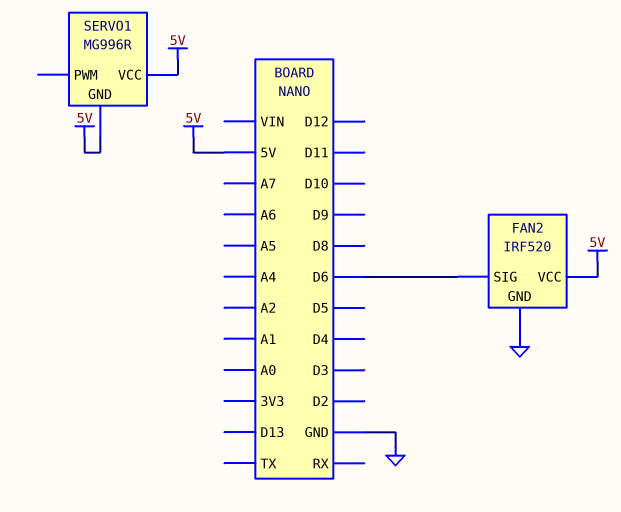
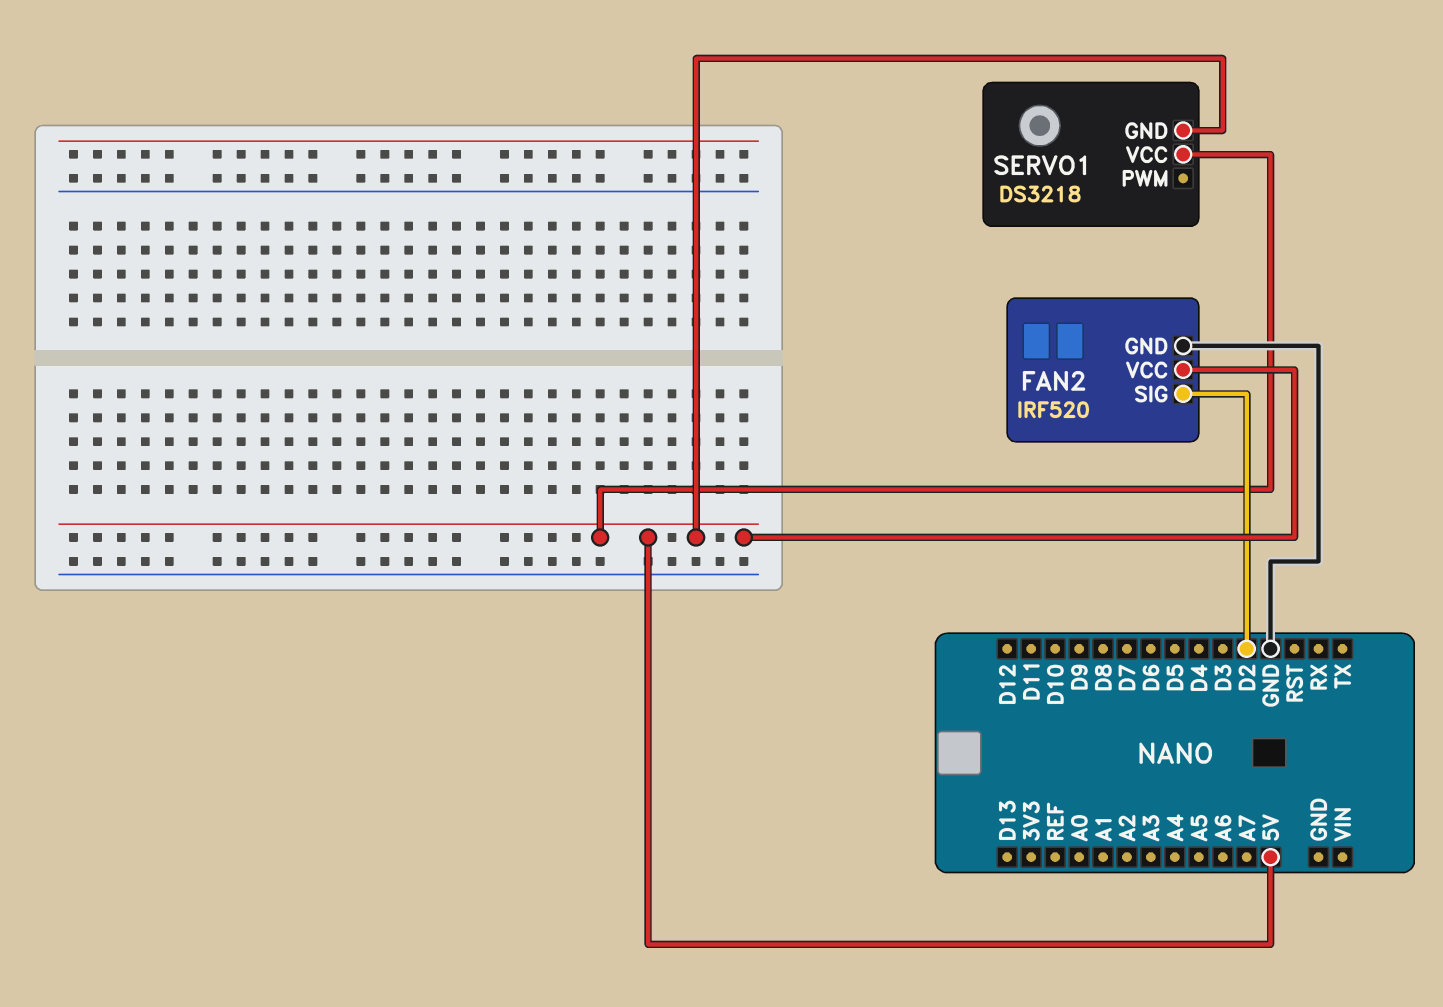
FAN2 pin SIG: D6 -> D2
SERVO1: MG996R -> DS3218

